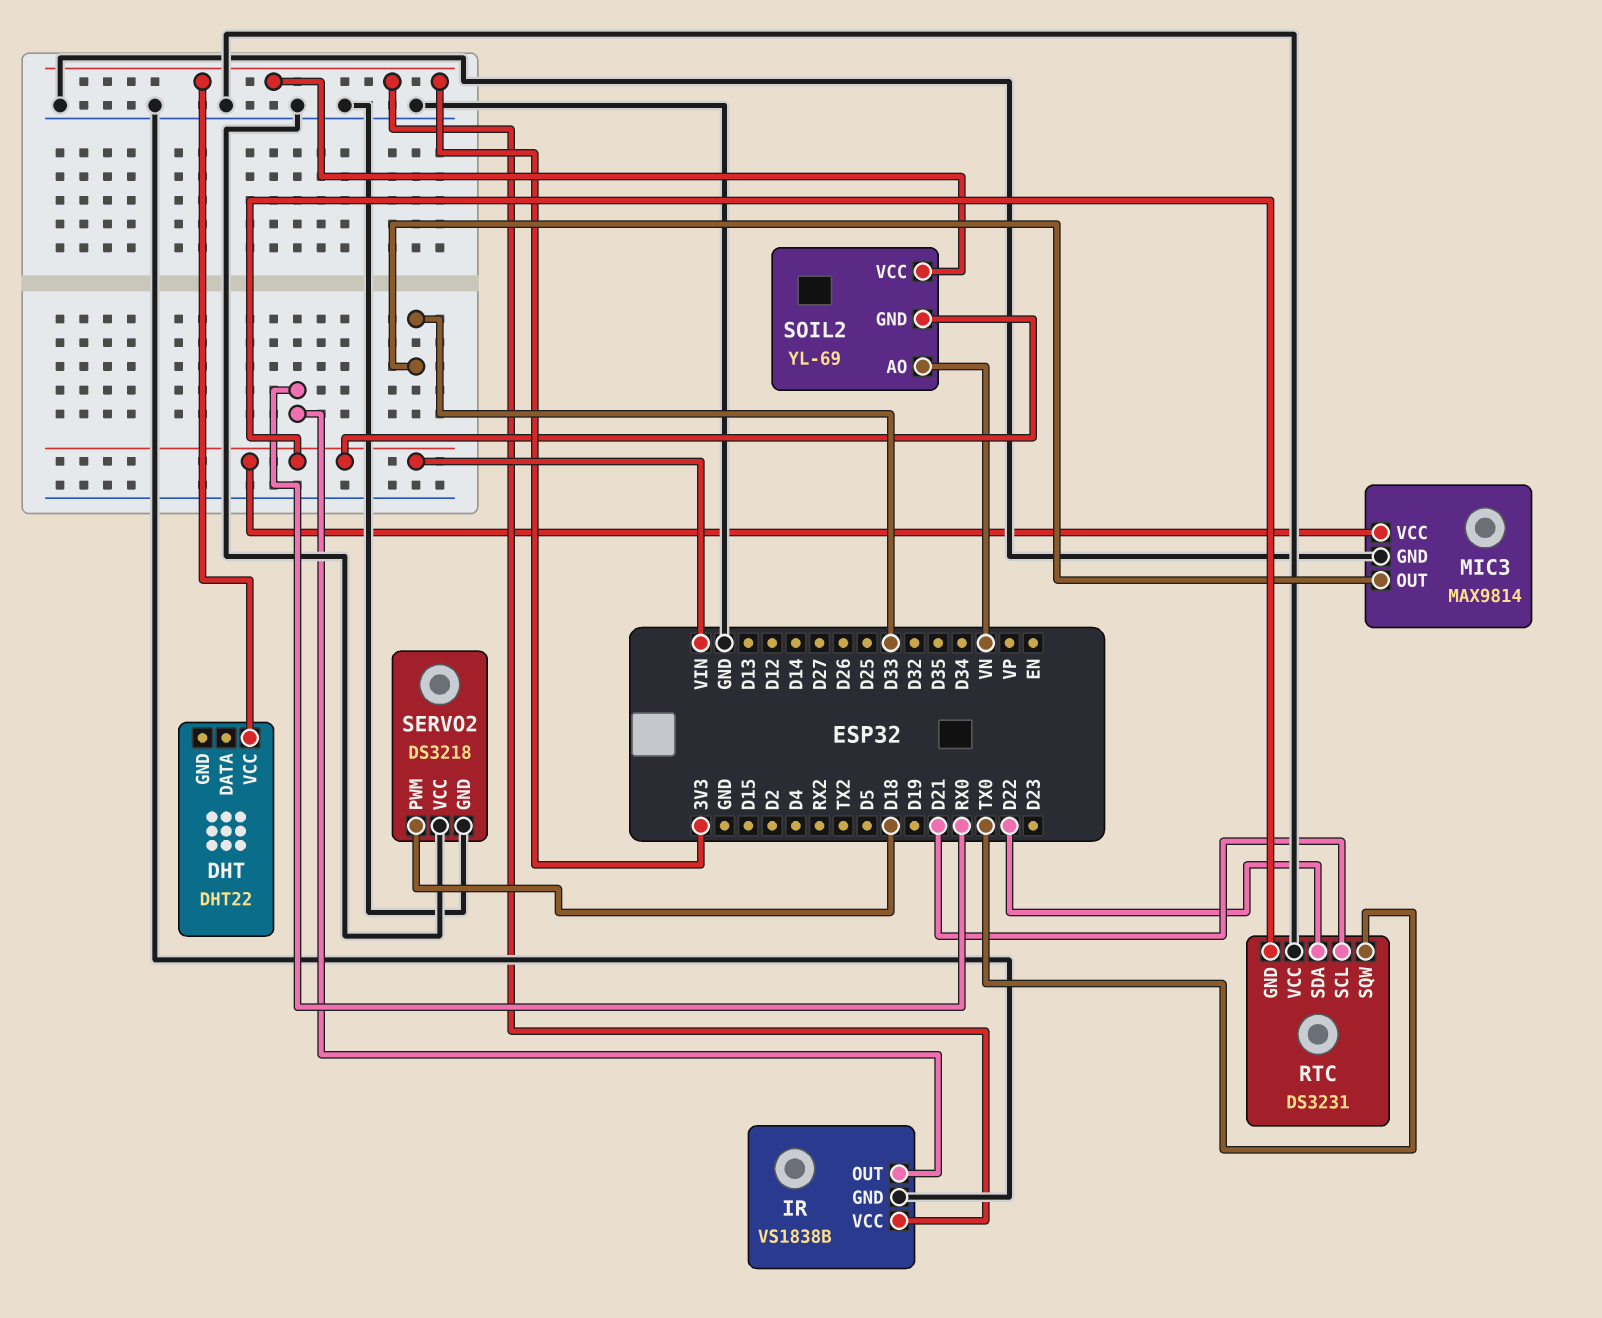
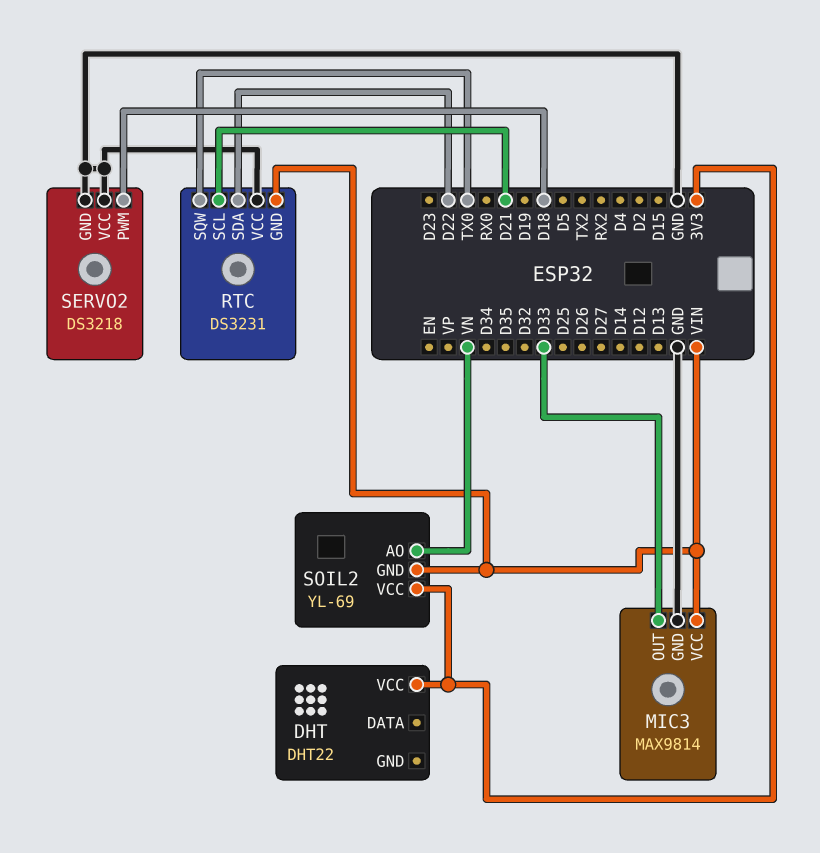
IR: VS1838B -> none
IR pin GND: GND -> none
IR pin OUT: RX0 -> none
IR pin VCC: 3V3 -> none

